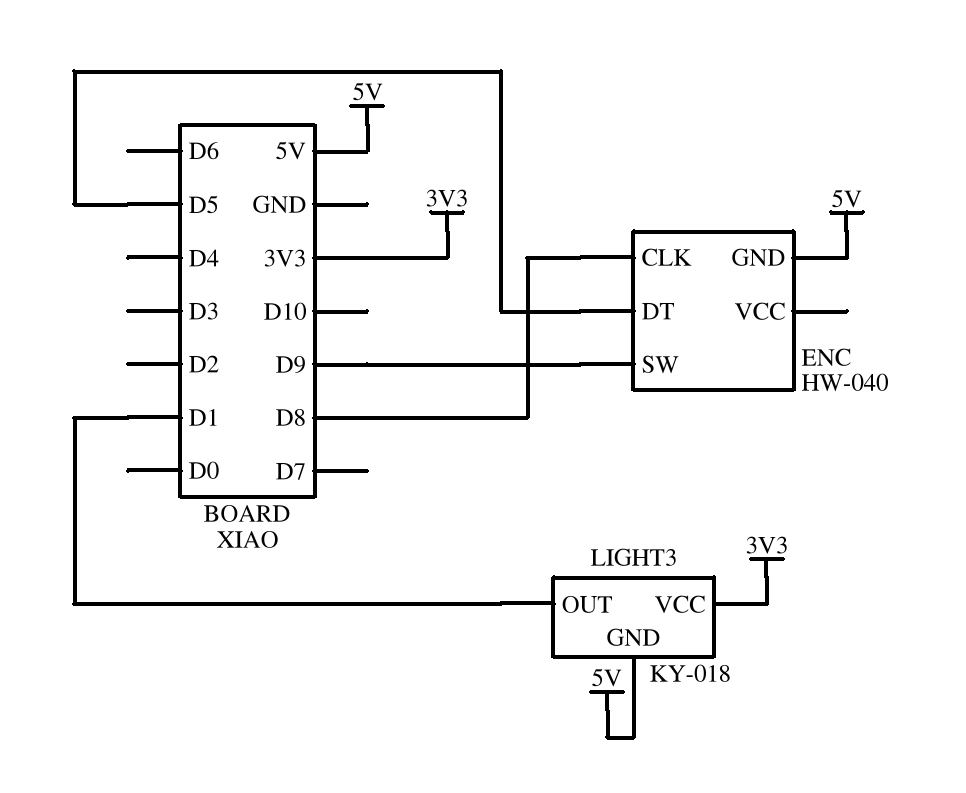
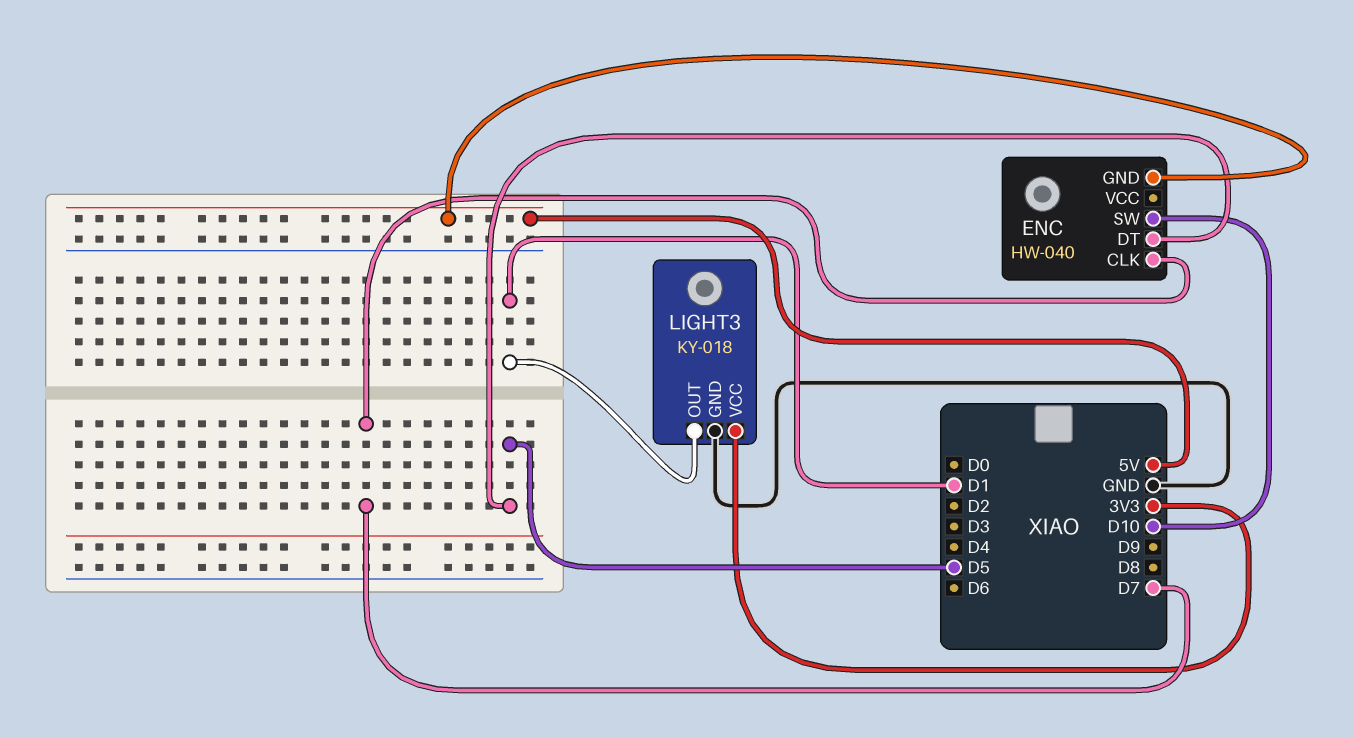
ENC pin CLK: D8 -> D7
ENC pin SW: D9 -> D10
LIGHT3 pin GND: 5V -> GND

